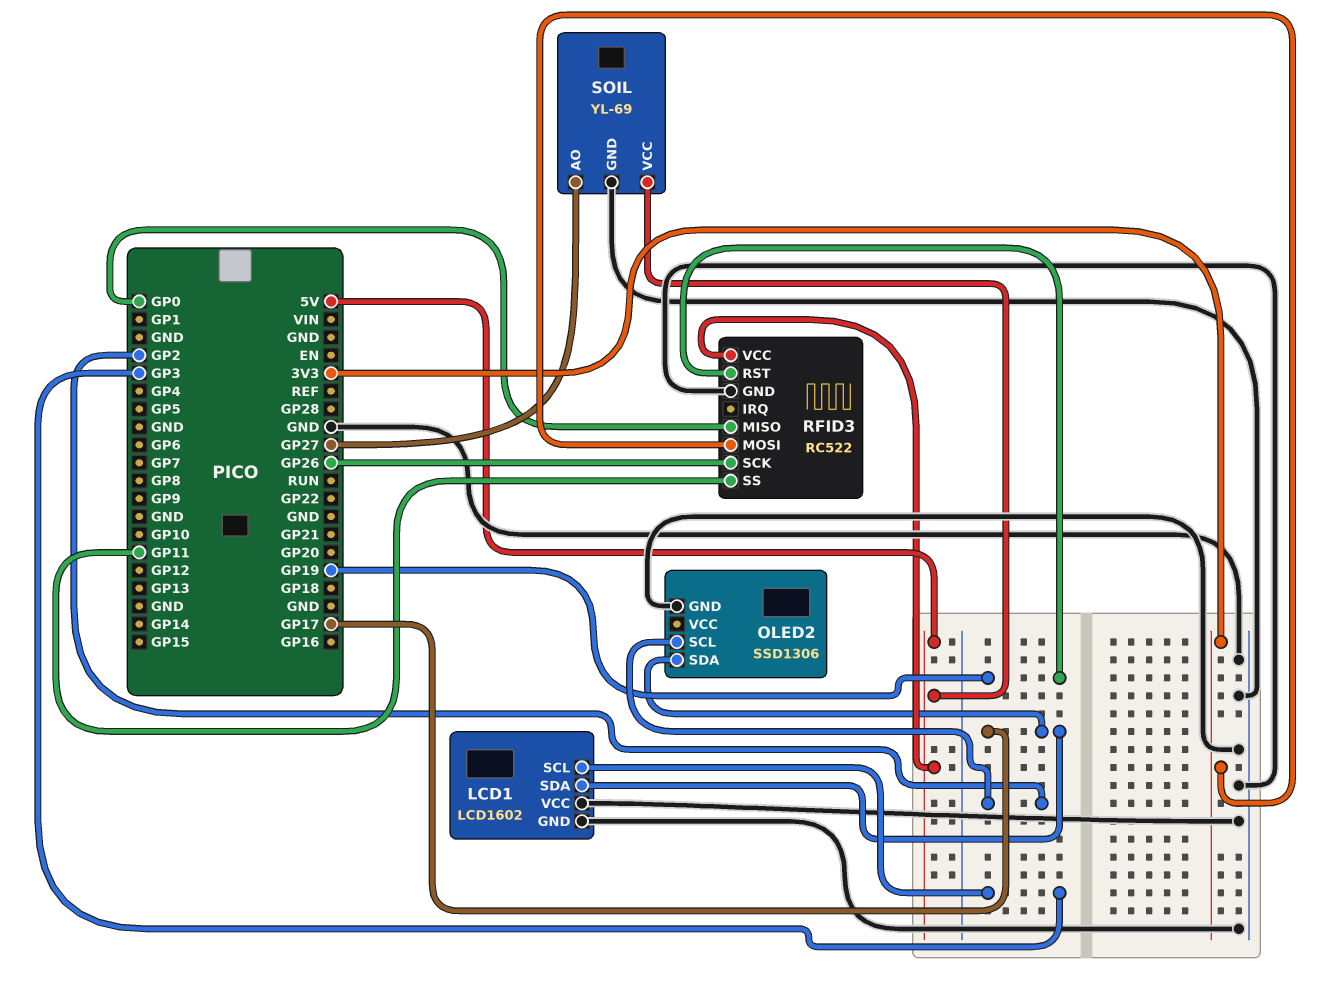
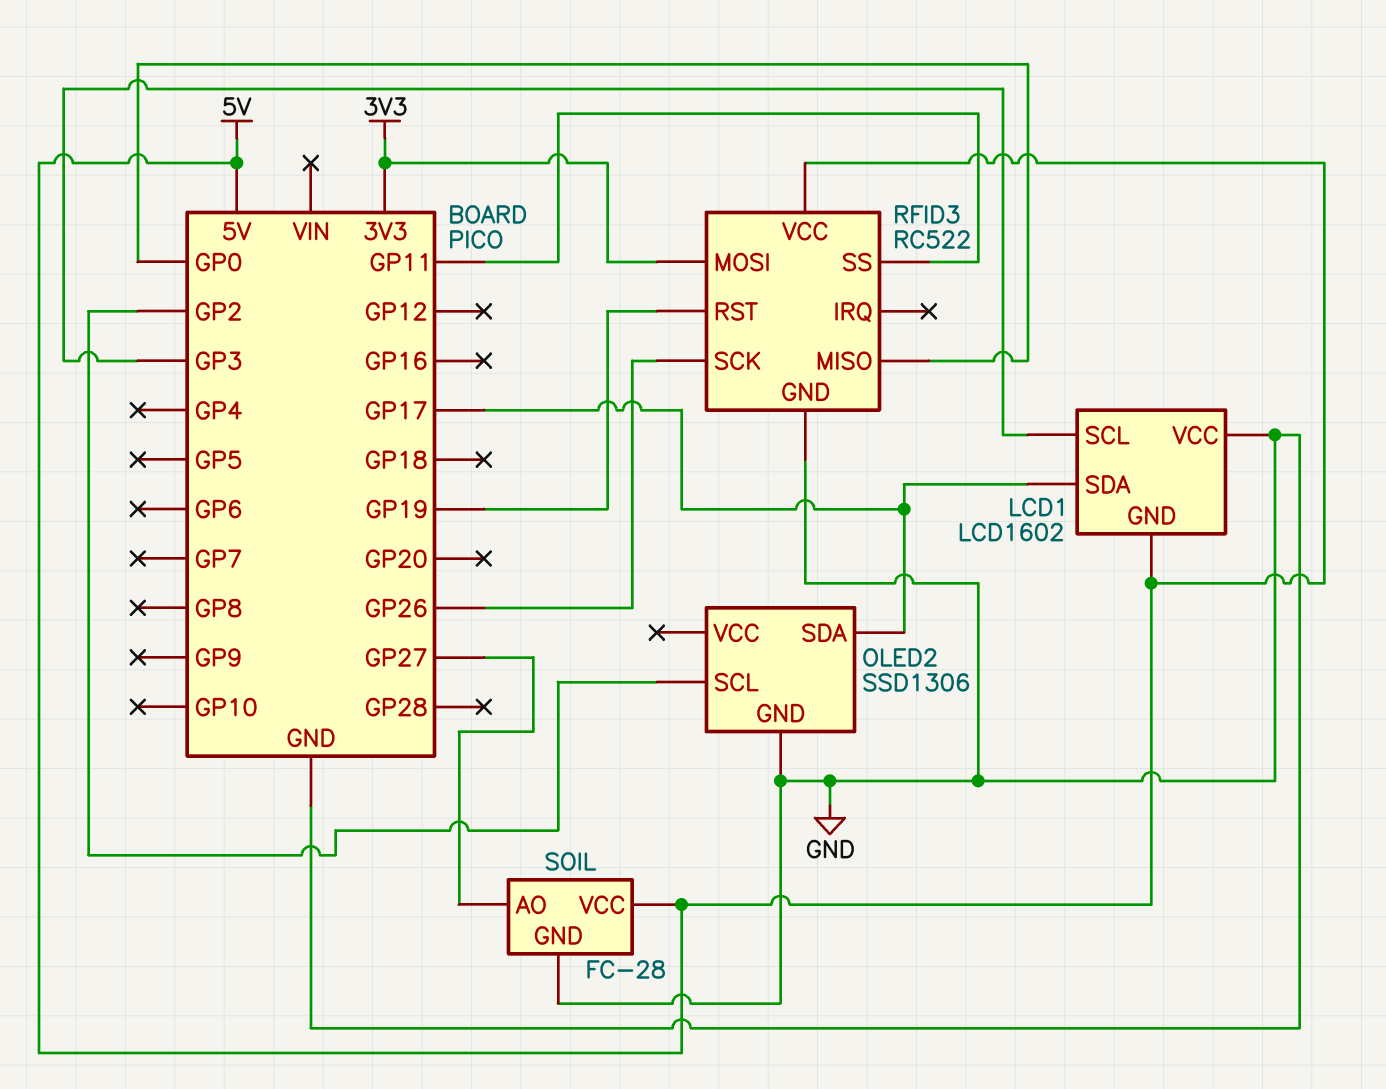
LCD1 pin GND: GND -> 5V
SOIL: YL-69 -> FC-28

